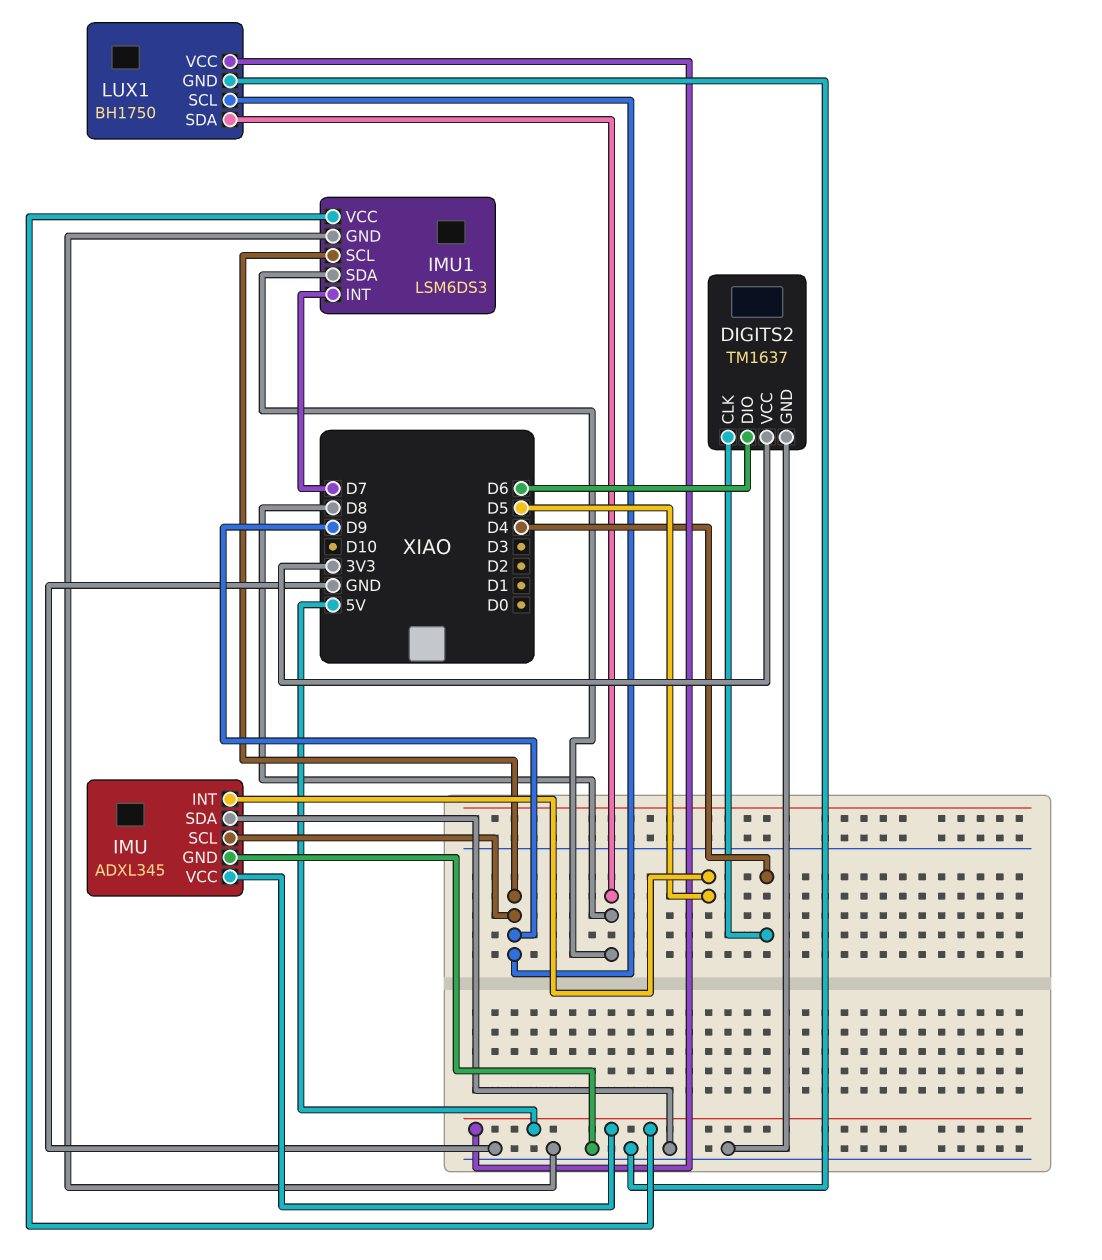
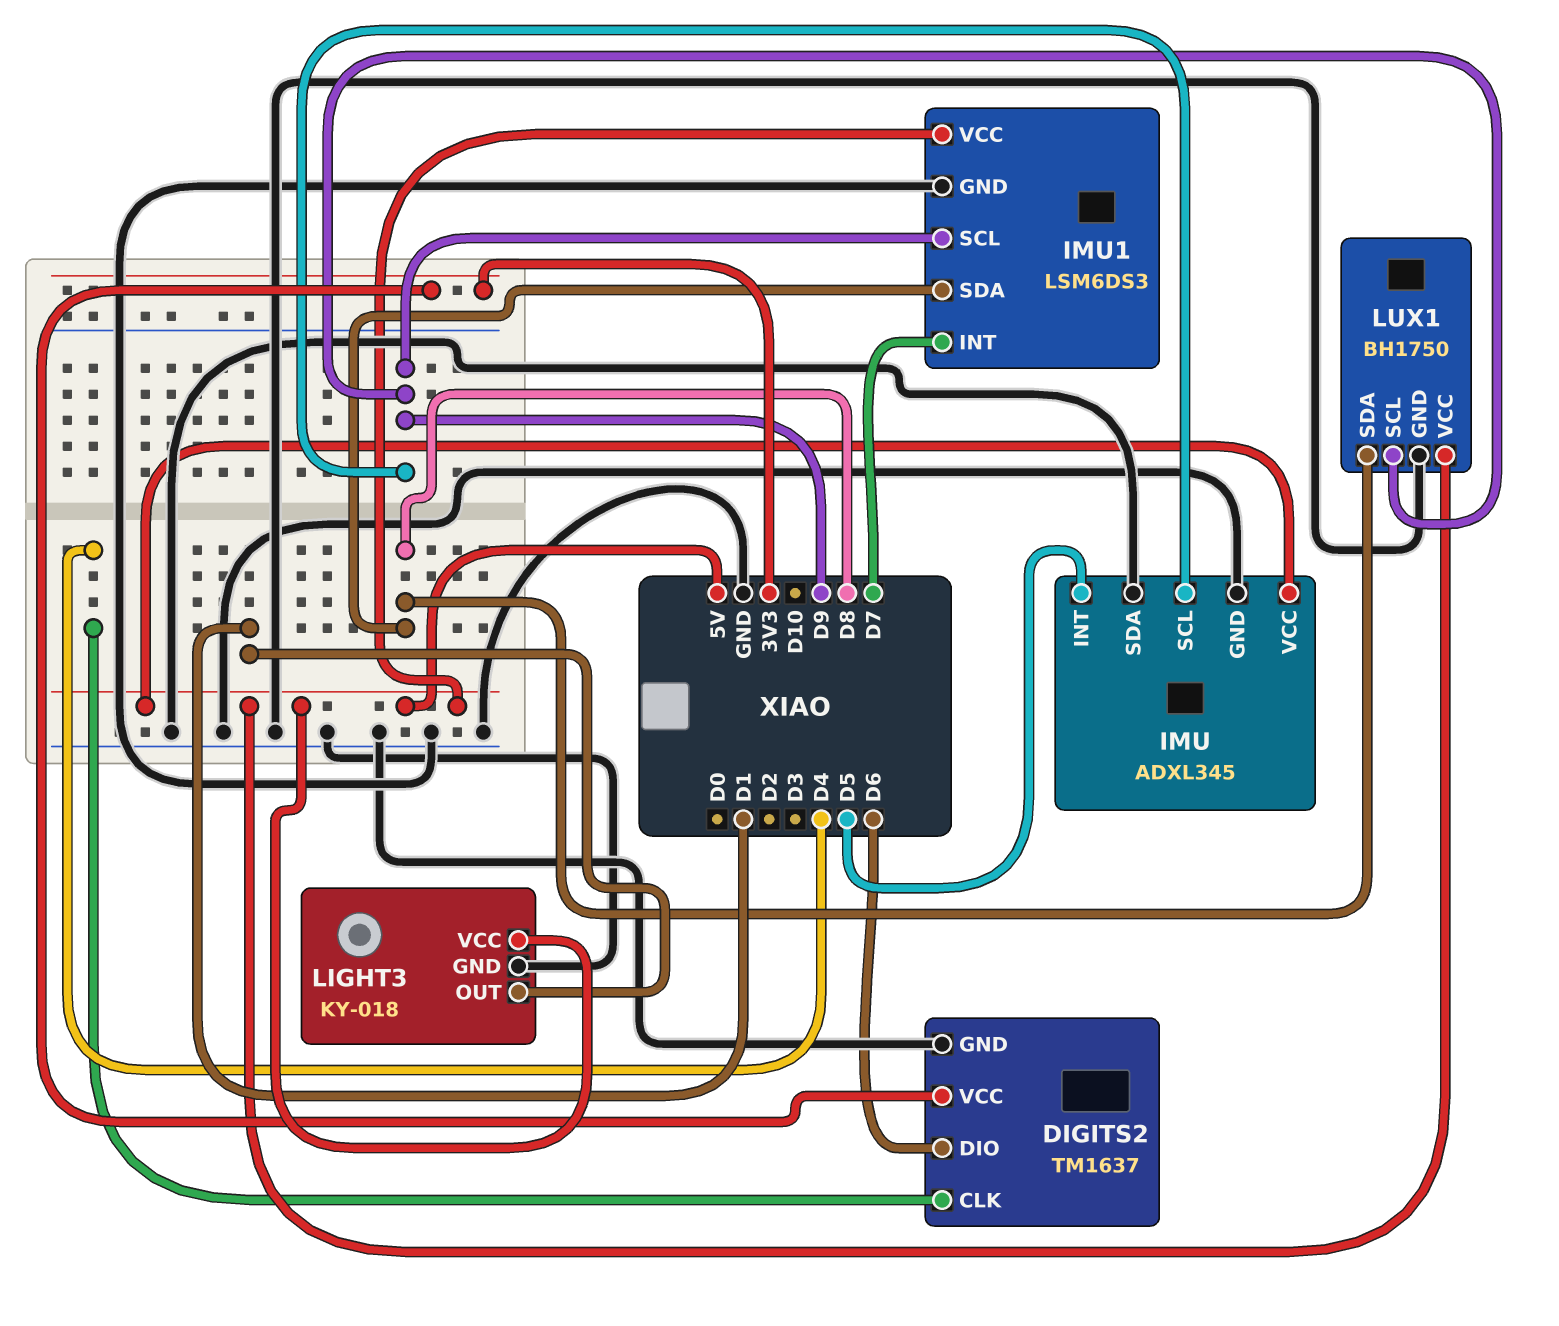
LIGHT3: none -> KY-018
LIGHT3 pin GND: none -> GND
LIGHT3 pin OUT: none -> D1
LIGHT3 pin VCC: none -> 5V

